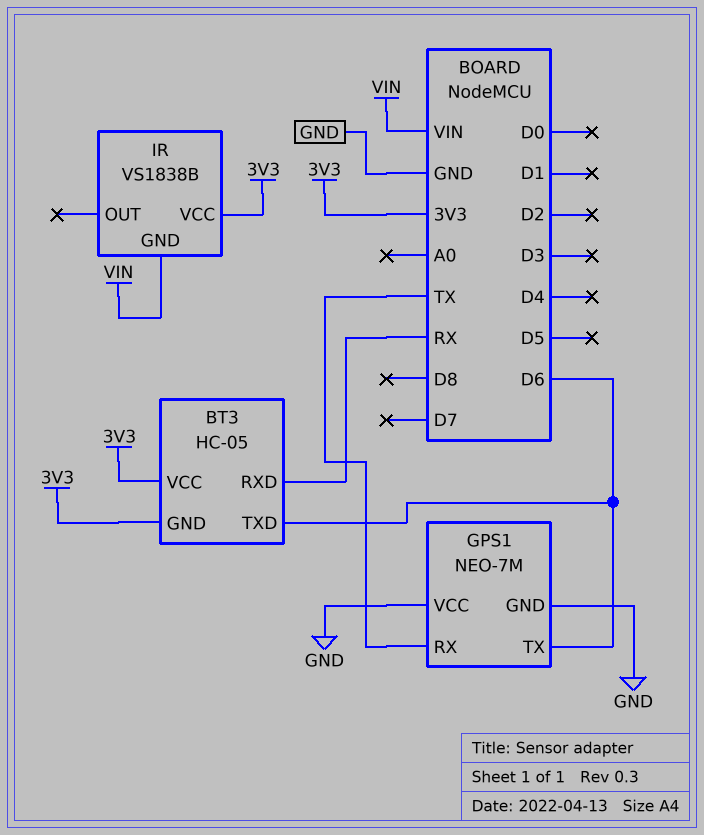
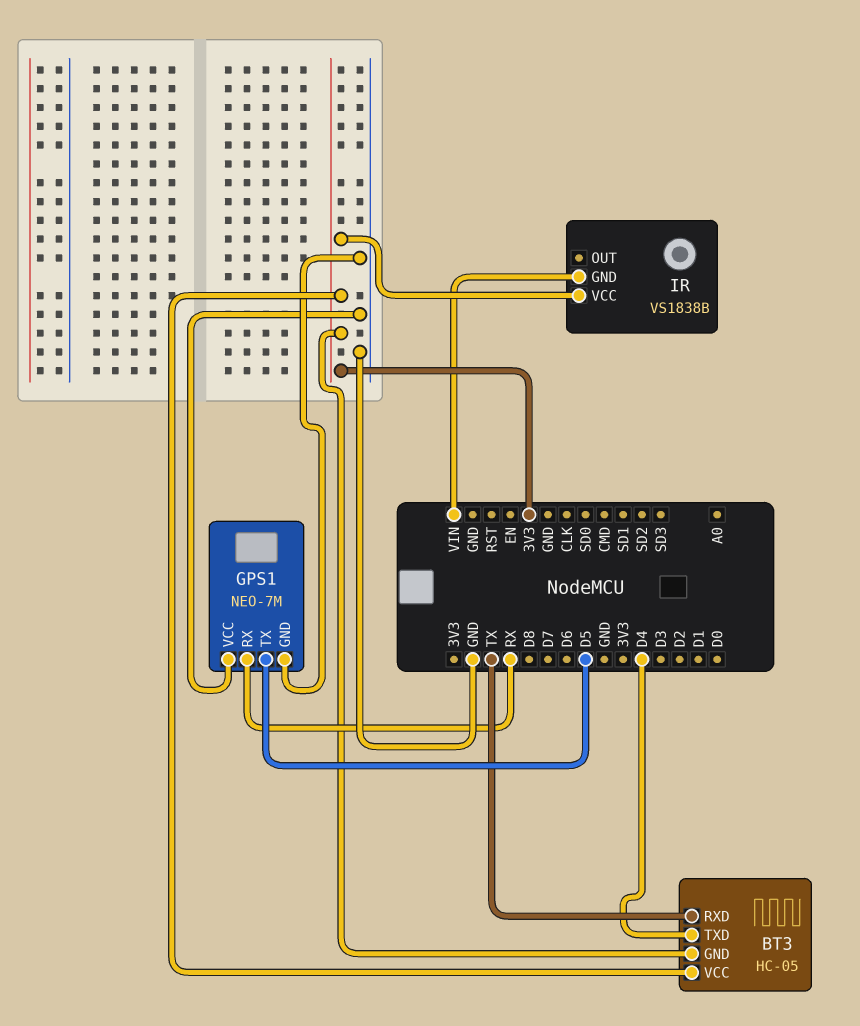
BT3 pin RXD: RX -> TX
BT3 pin TXD: D6 -> D4
GPS1 pin RX: TX -> RX
GPS1 pin TX: D6 -> D5

